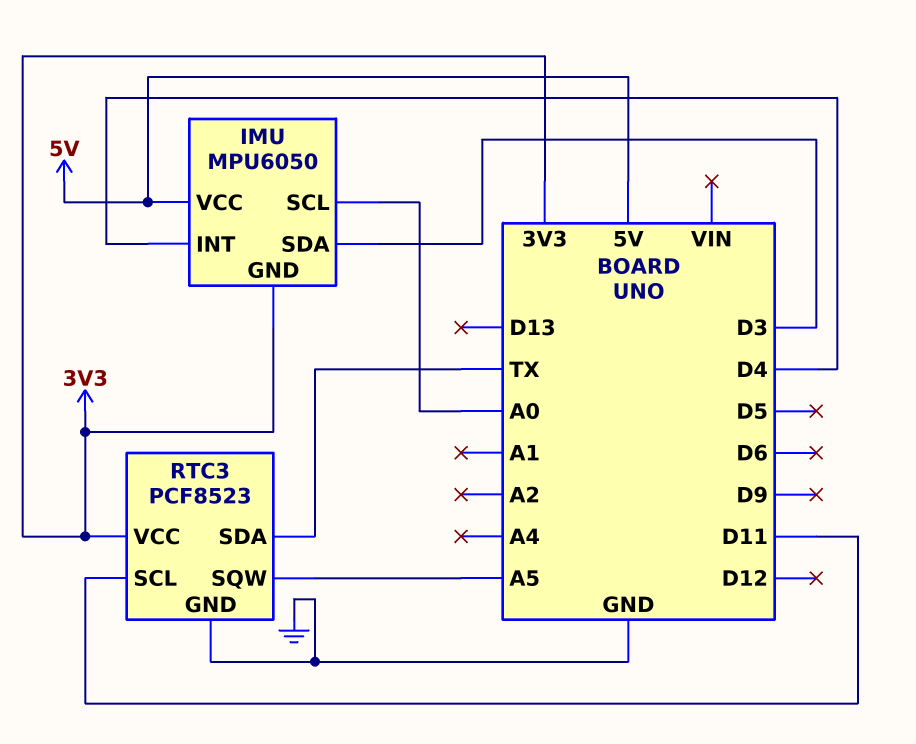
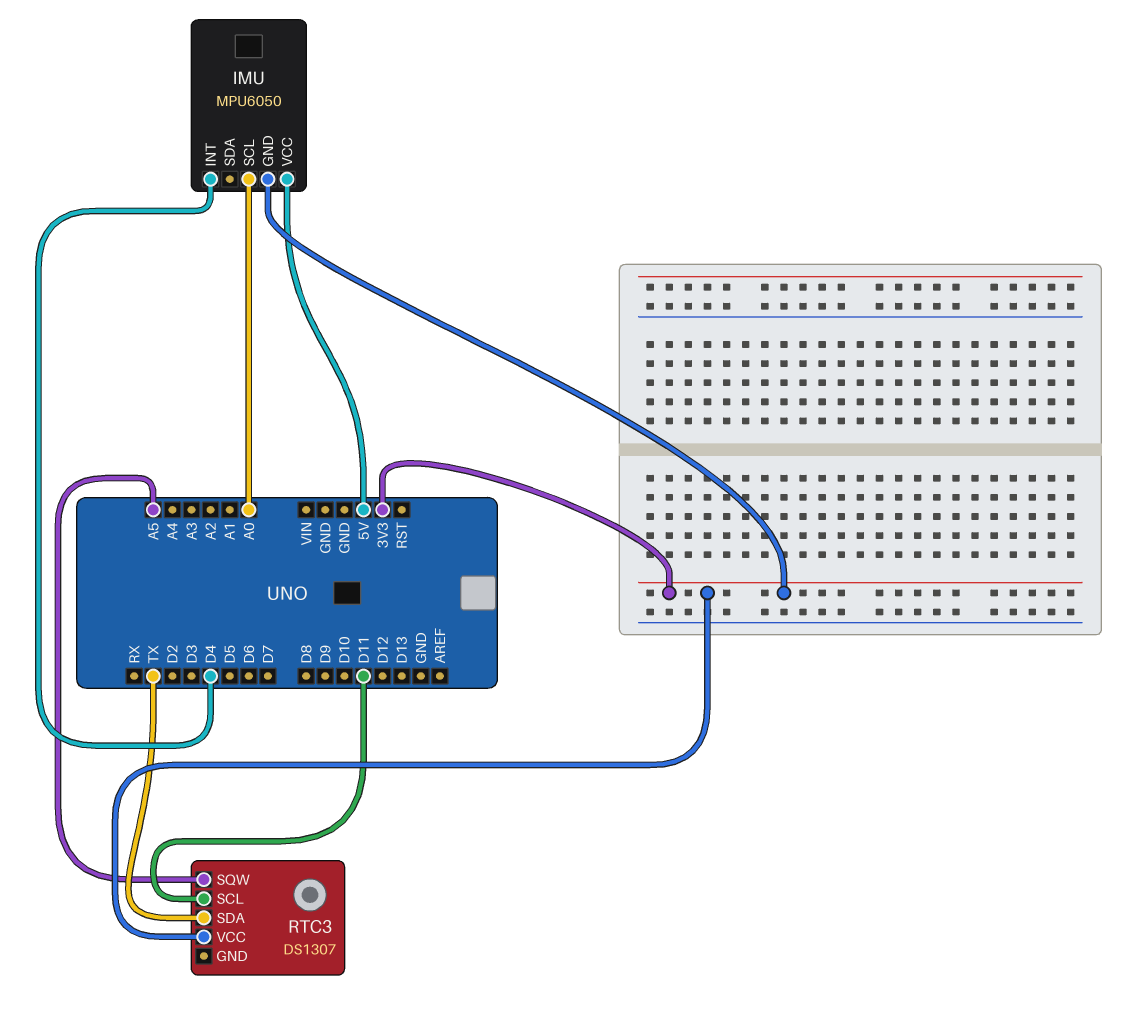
IMU pin SDA: D3 -> none
RTC3: PCF8523 -> DS1307
RTC3 pin GND: GND -> none

